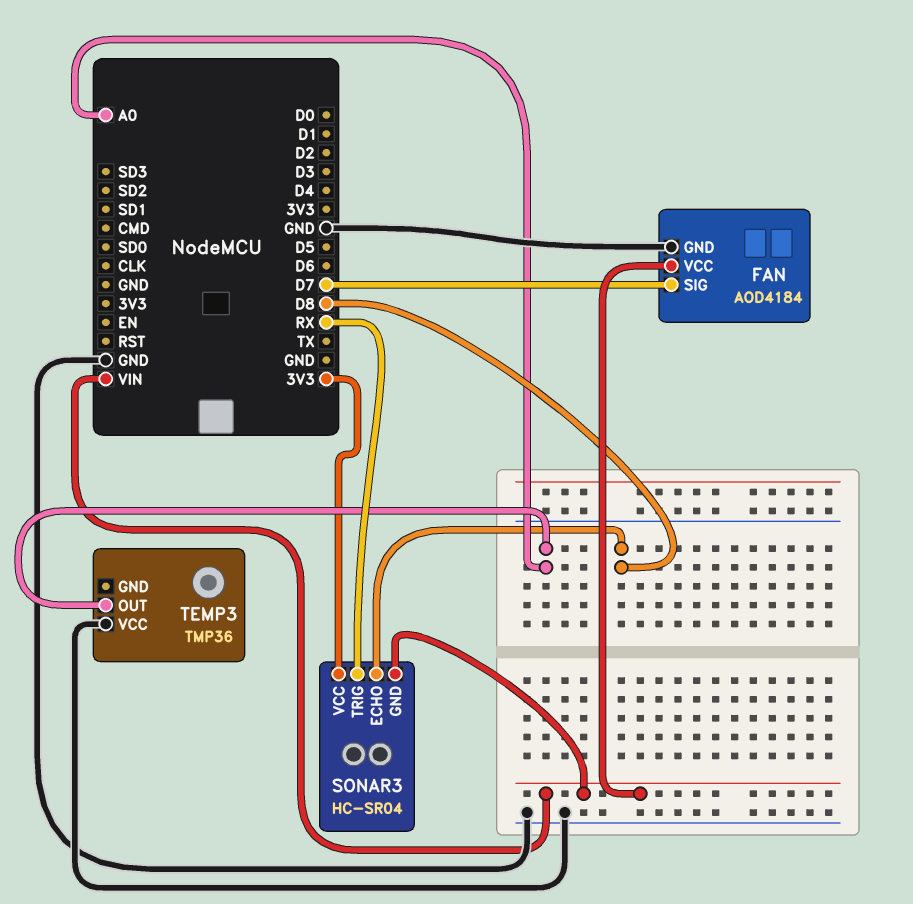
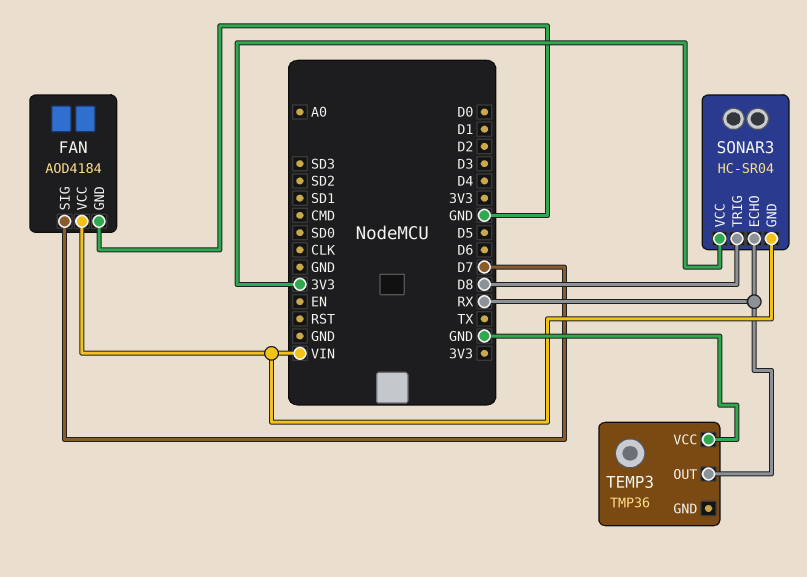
SONAR3 pin ECHO: D8 -> RX
SONAR3 pin TRIG: RX -> D8
TEMP3 pin OUT: A0 -> RX

